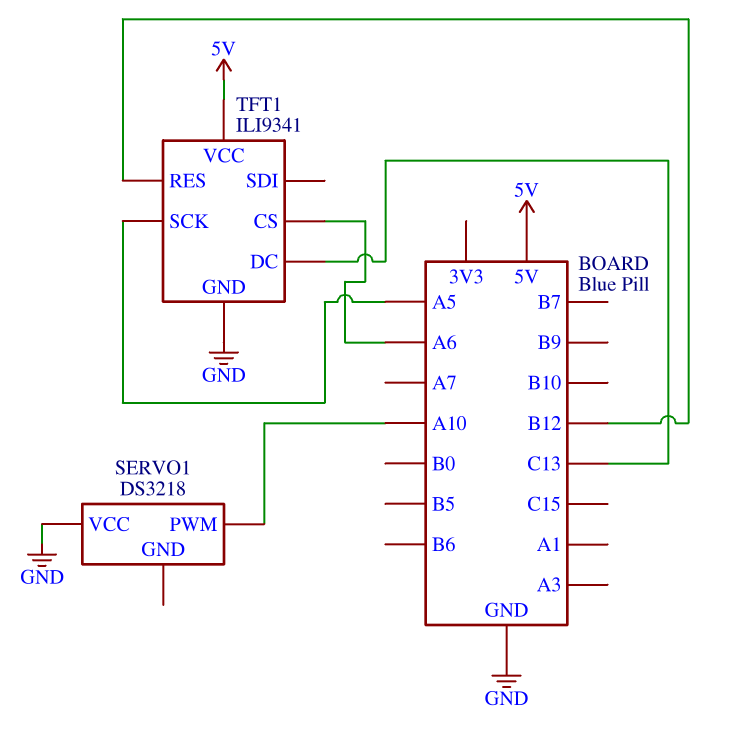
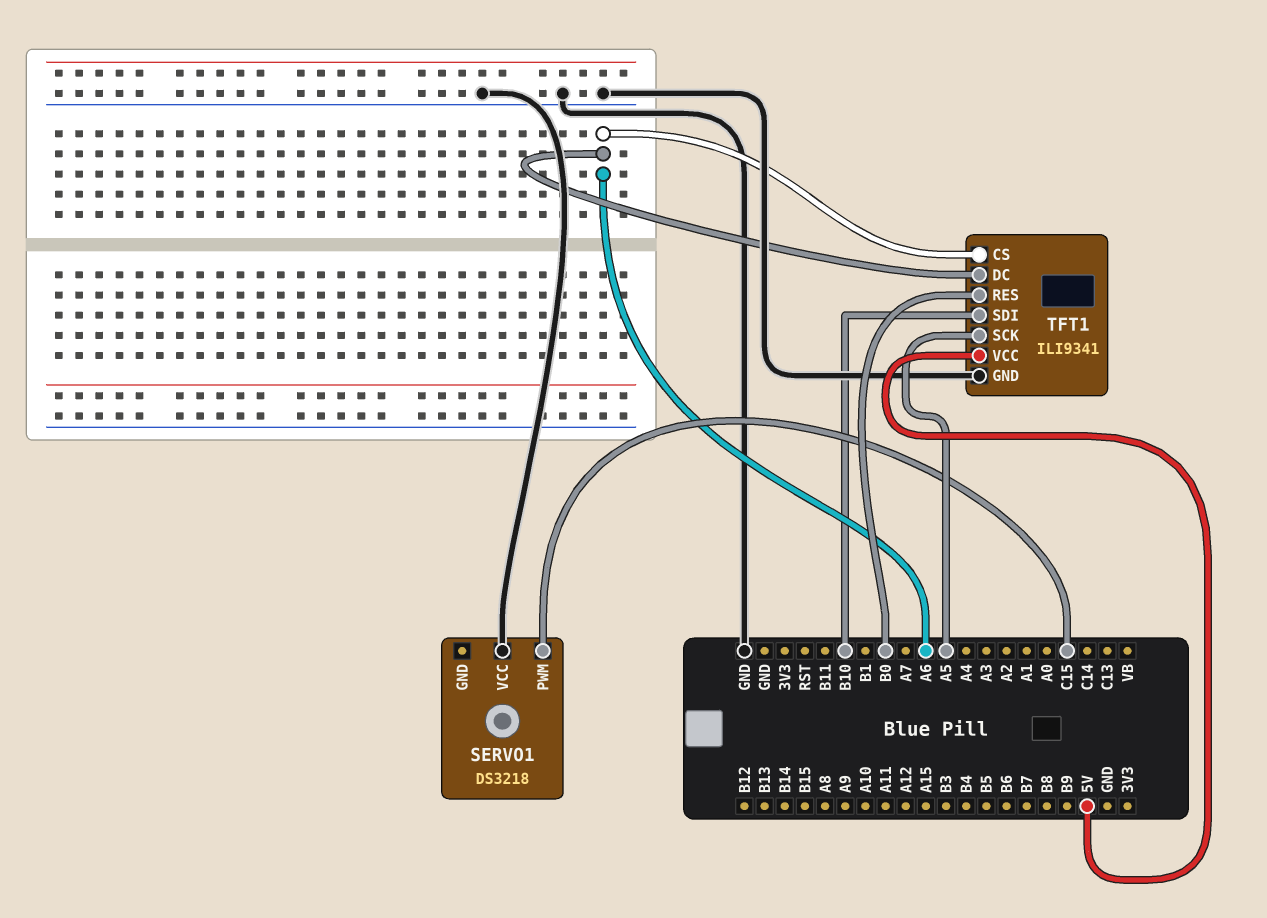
SERVO1 pin PWM: A10 -> C15
TFT1 pin DC: C13 -> A6
TFT1 pin RES: B12 -> B0
TFT1 pin SDI: none -> B10

